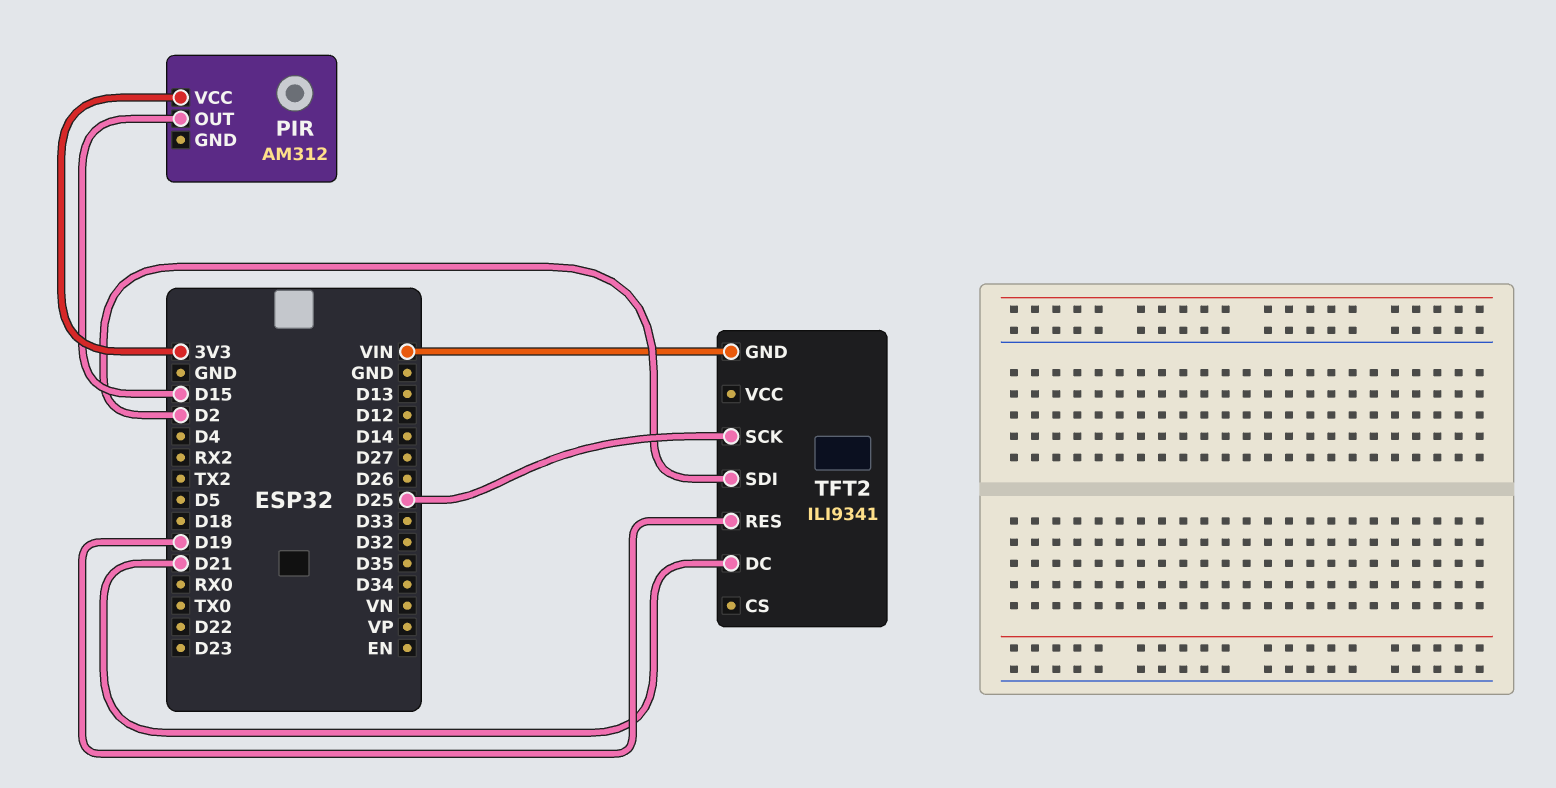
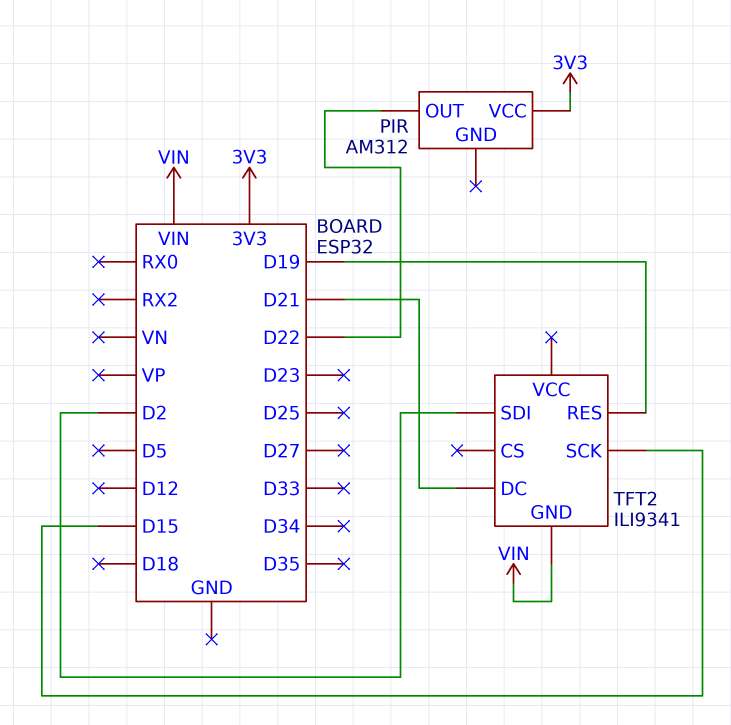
PIR pin OUT: D15 -> D22
TFT2 pin SCK: D25 -> D15

